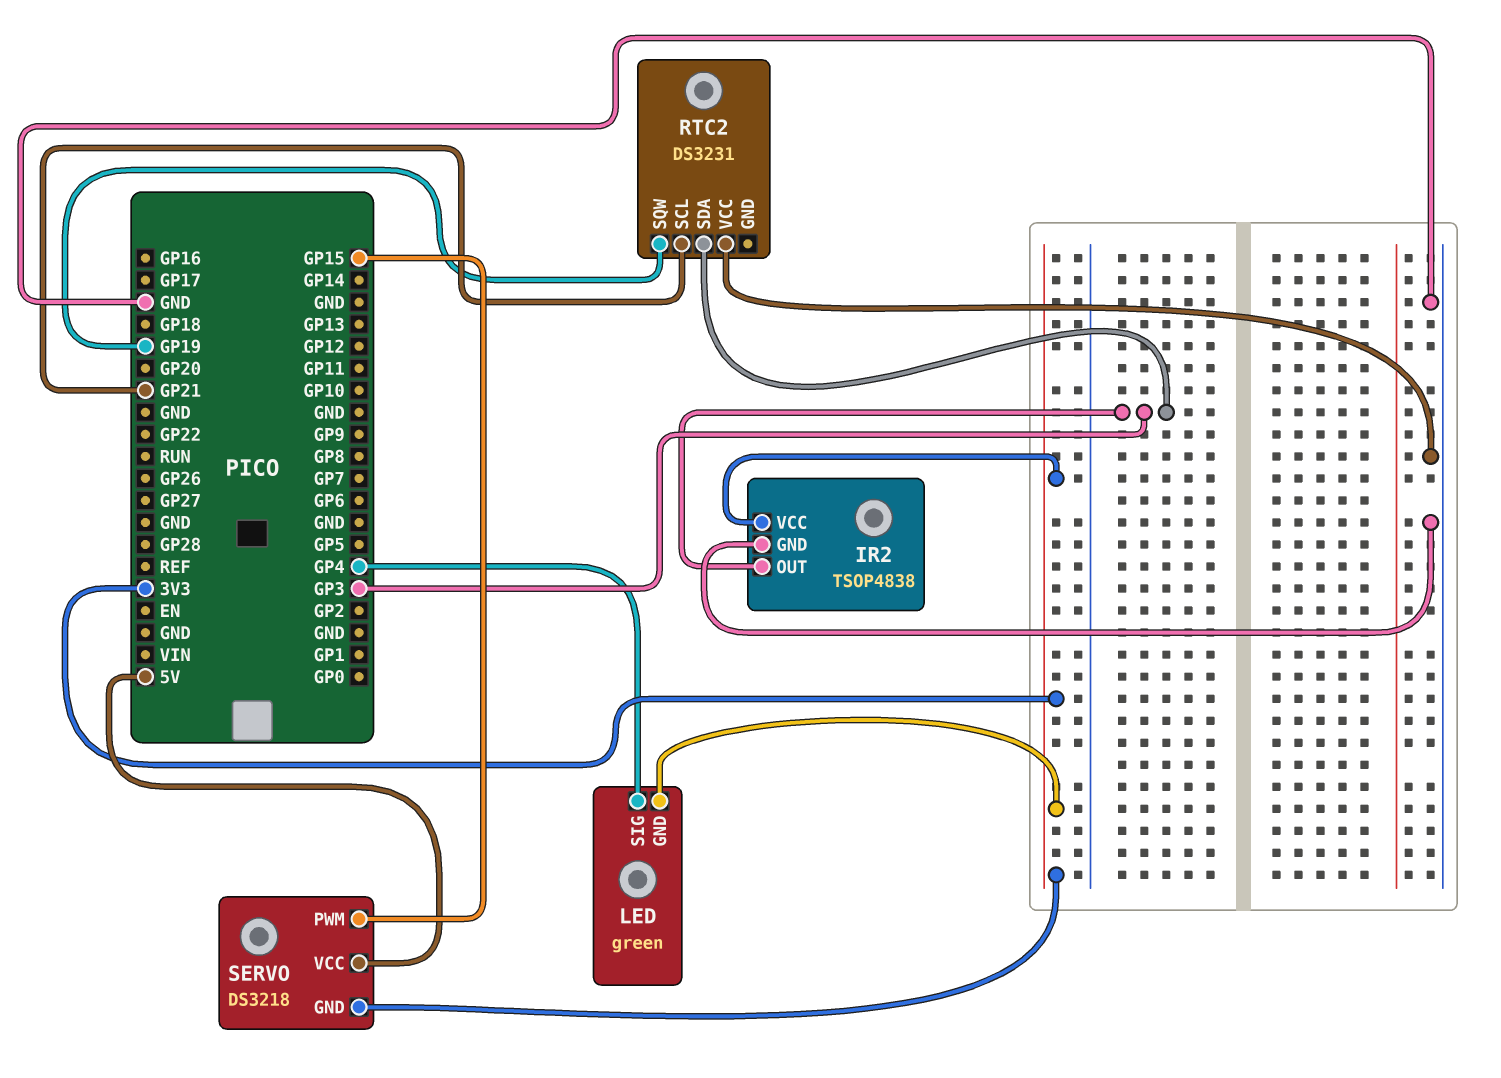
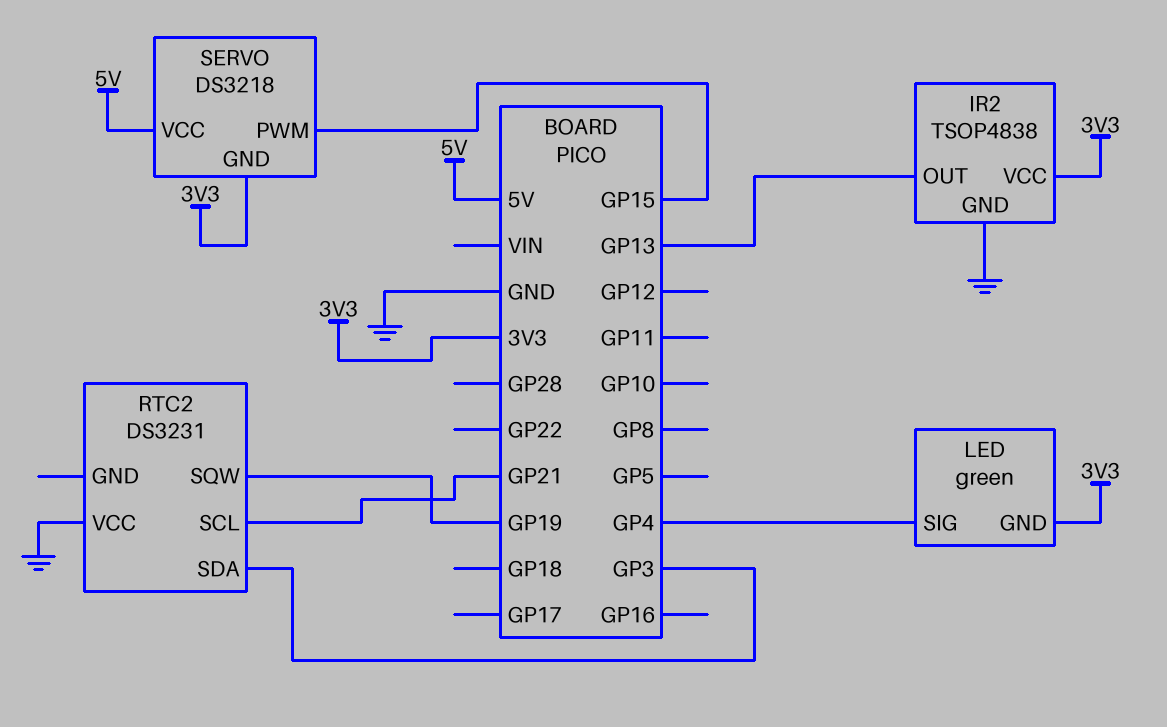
IR2 pin OUT: GP3 -> GP13

